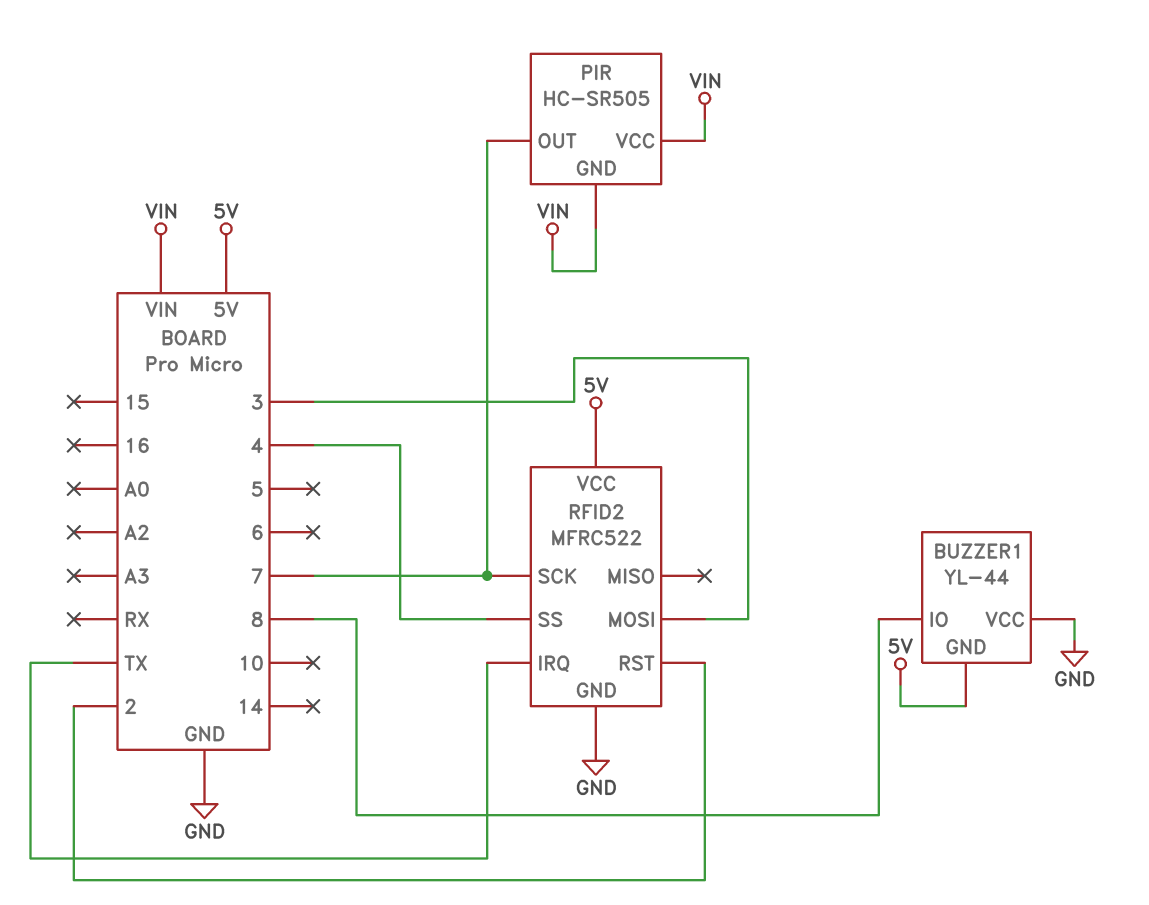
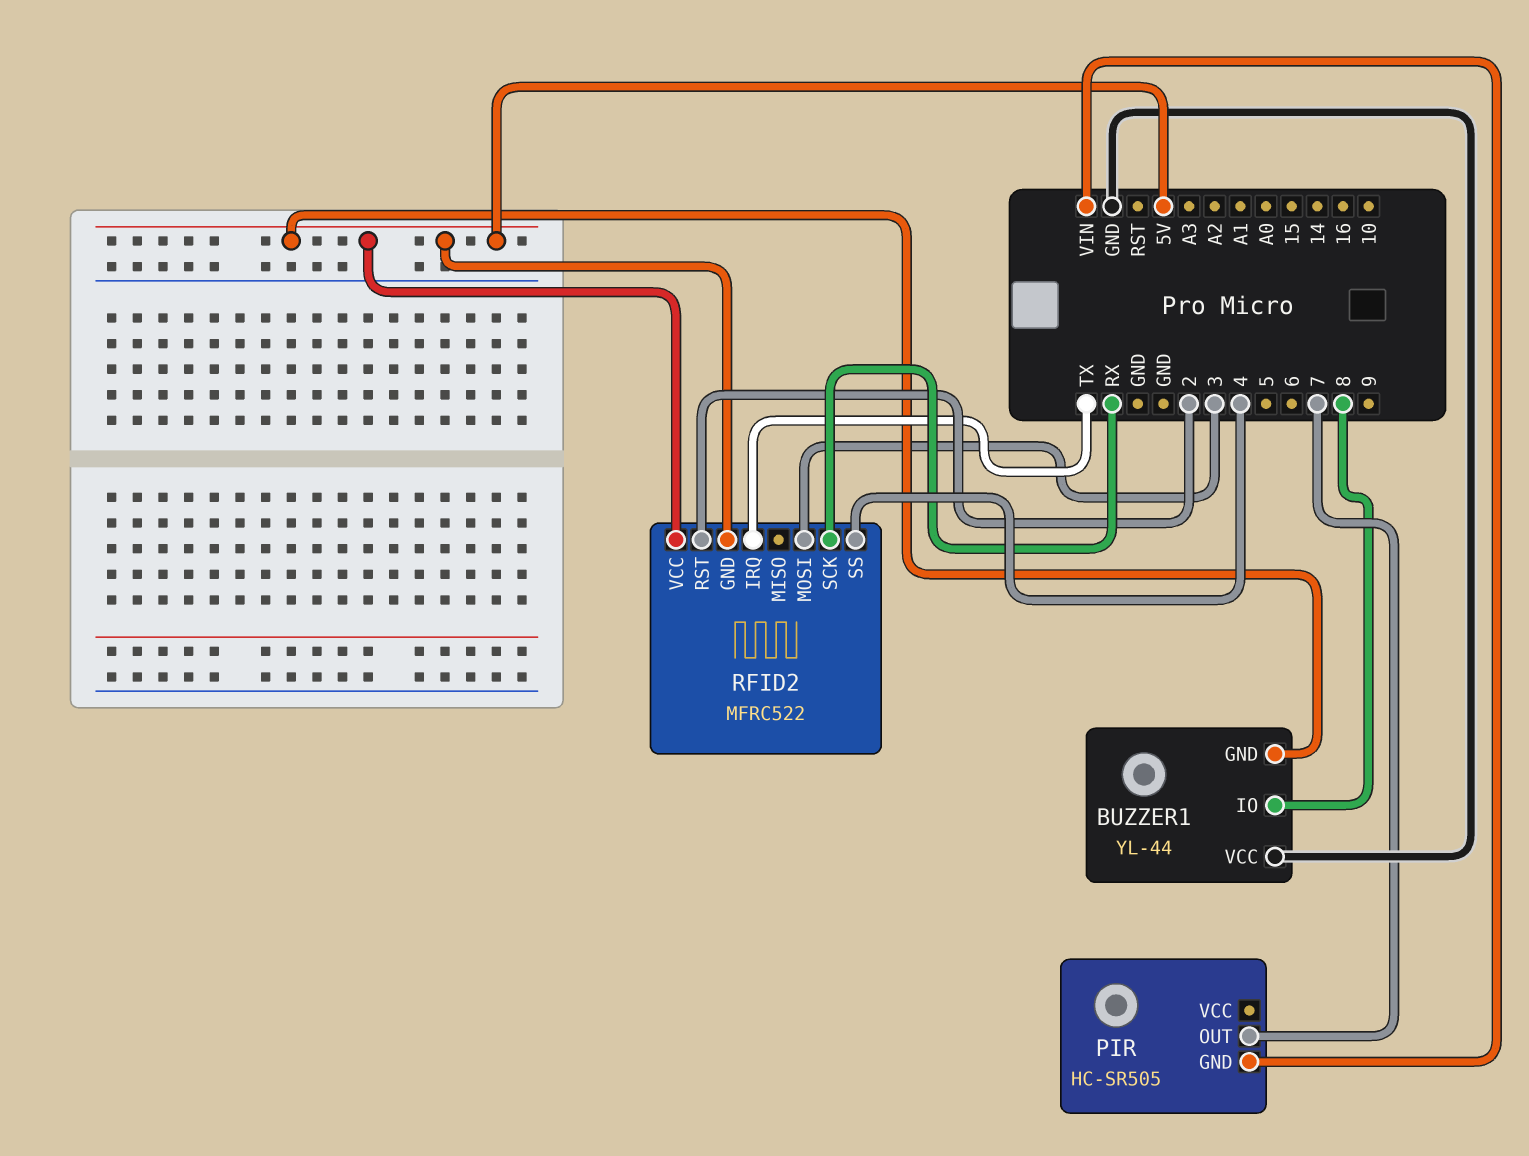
PIR pin VCC: VIN -> none
RFID2 pin GND: GND -> 5V
RFID2 pin SCK: 7 -> RX

